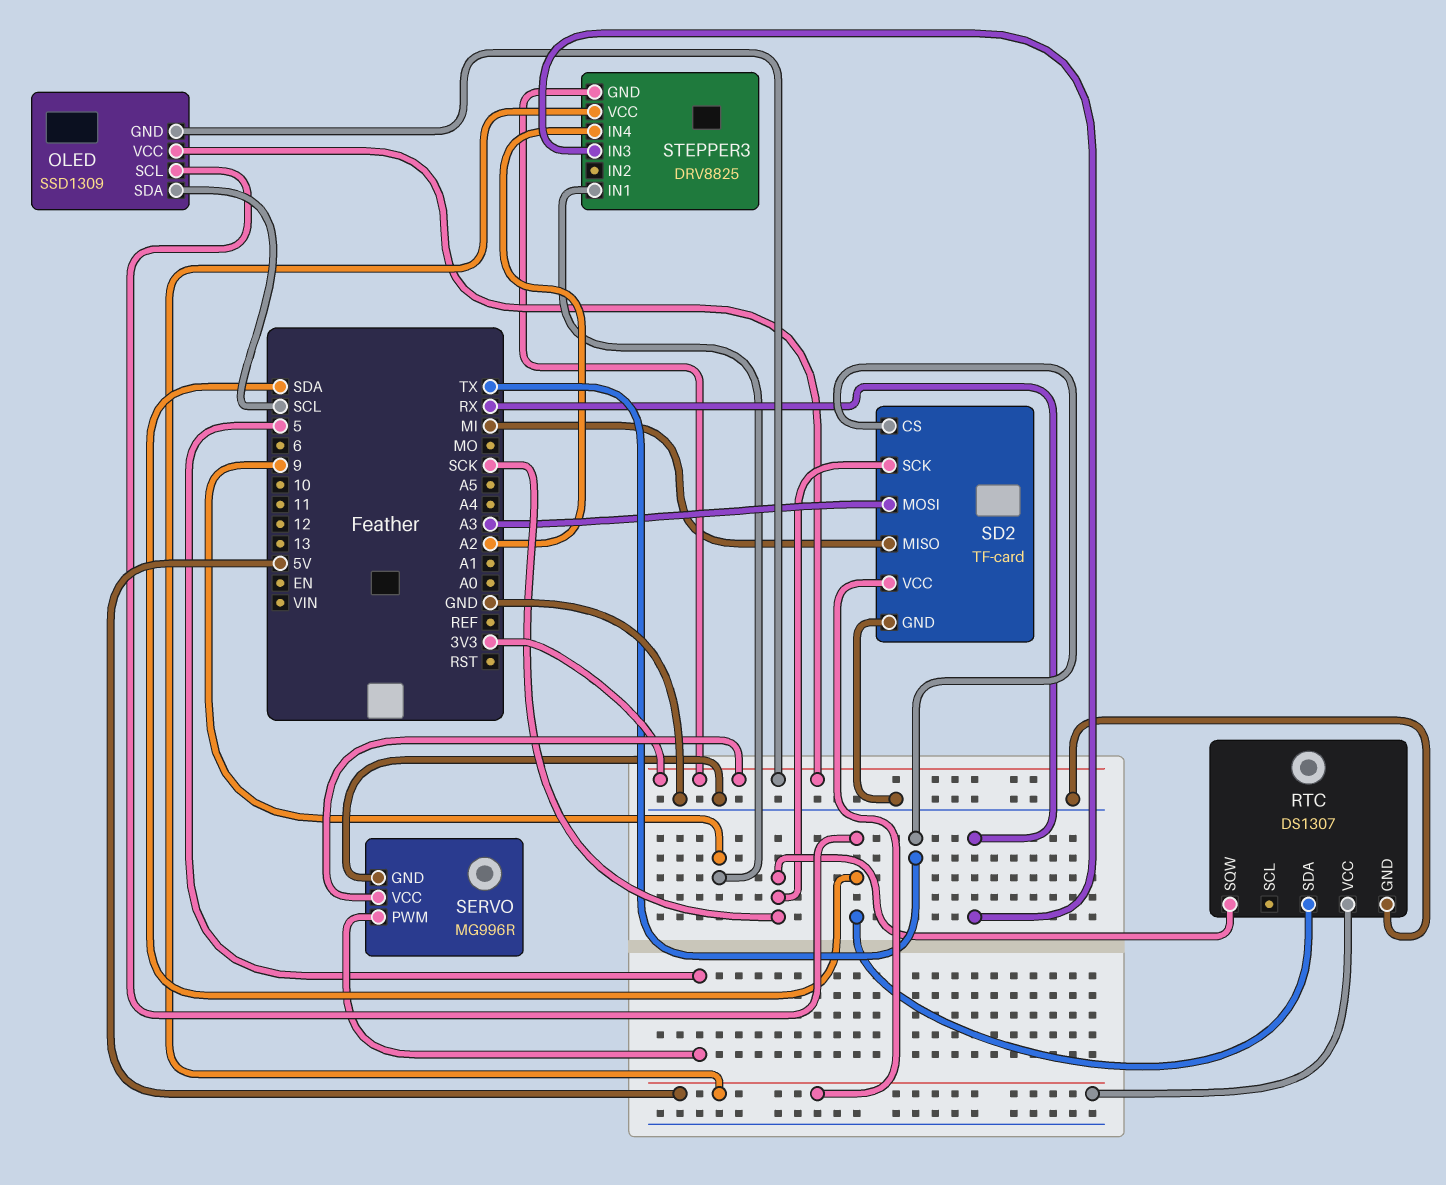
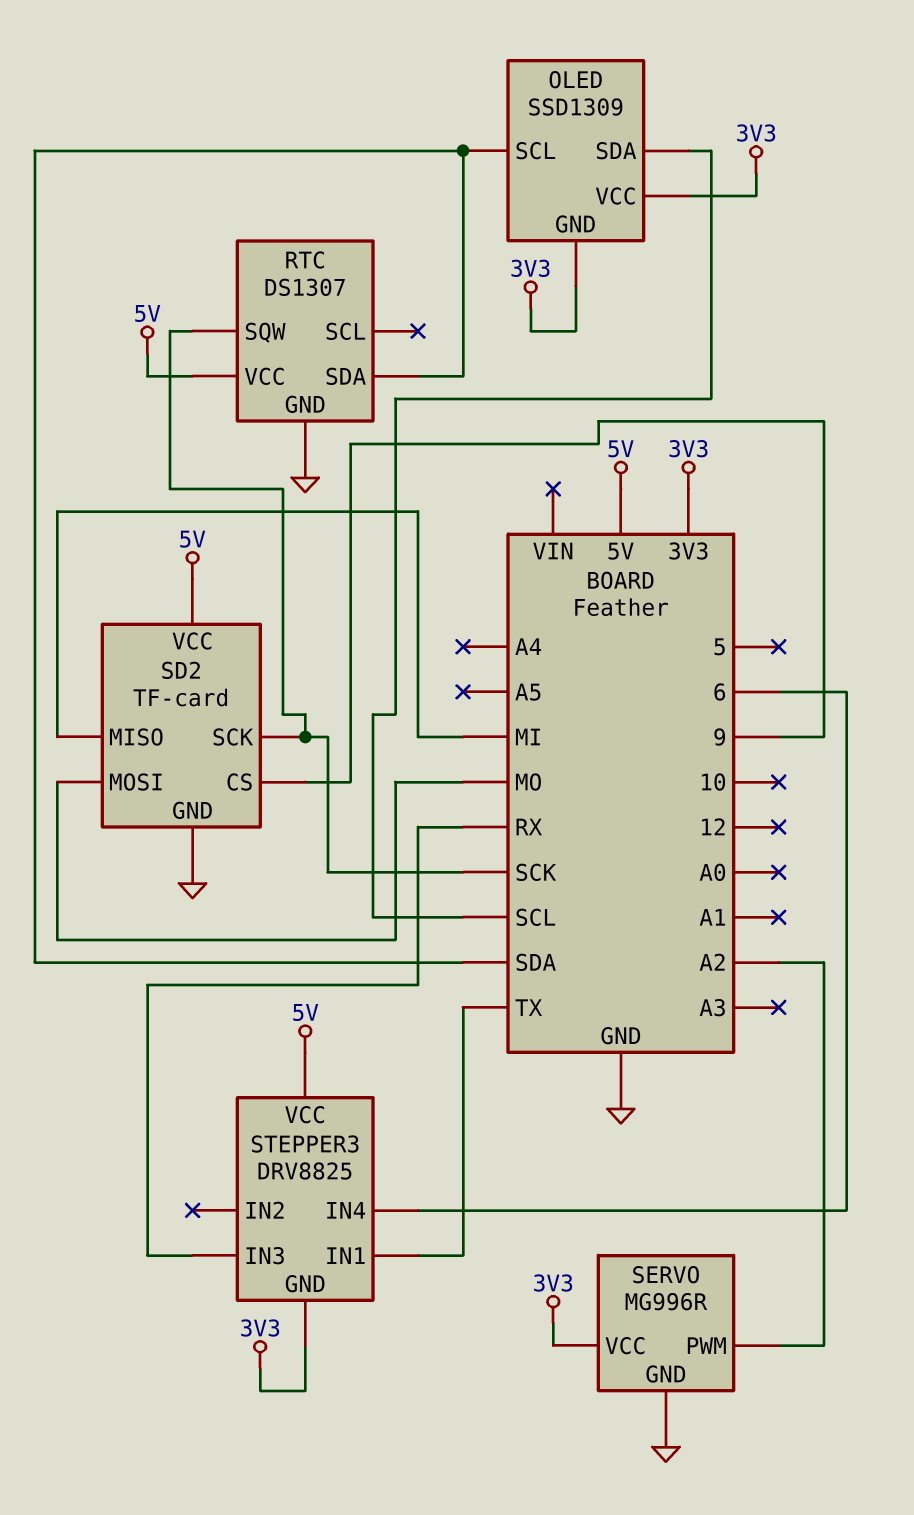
SD2 pin CS: TX -> 9
SD2 pin MOSI: A3 -> MO
SERVO pin PWM: 5 -> A2
STEPPER3 pin IN1: 9 -> TX
STEPPER3 pin IN4: A2 -> 6

